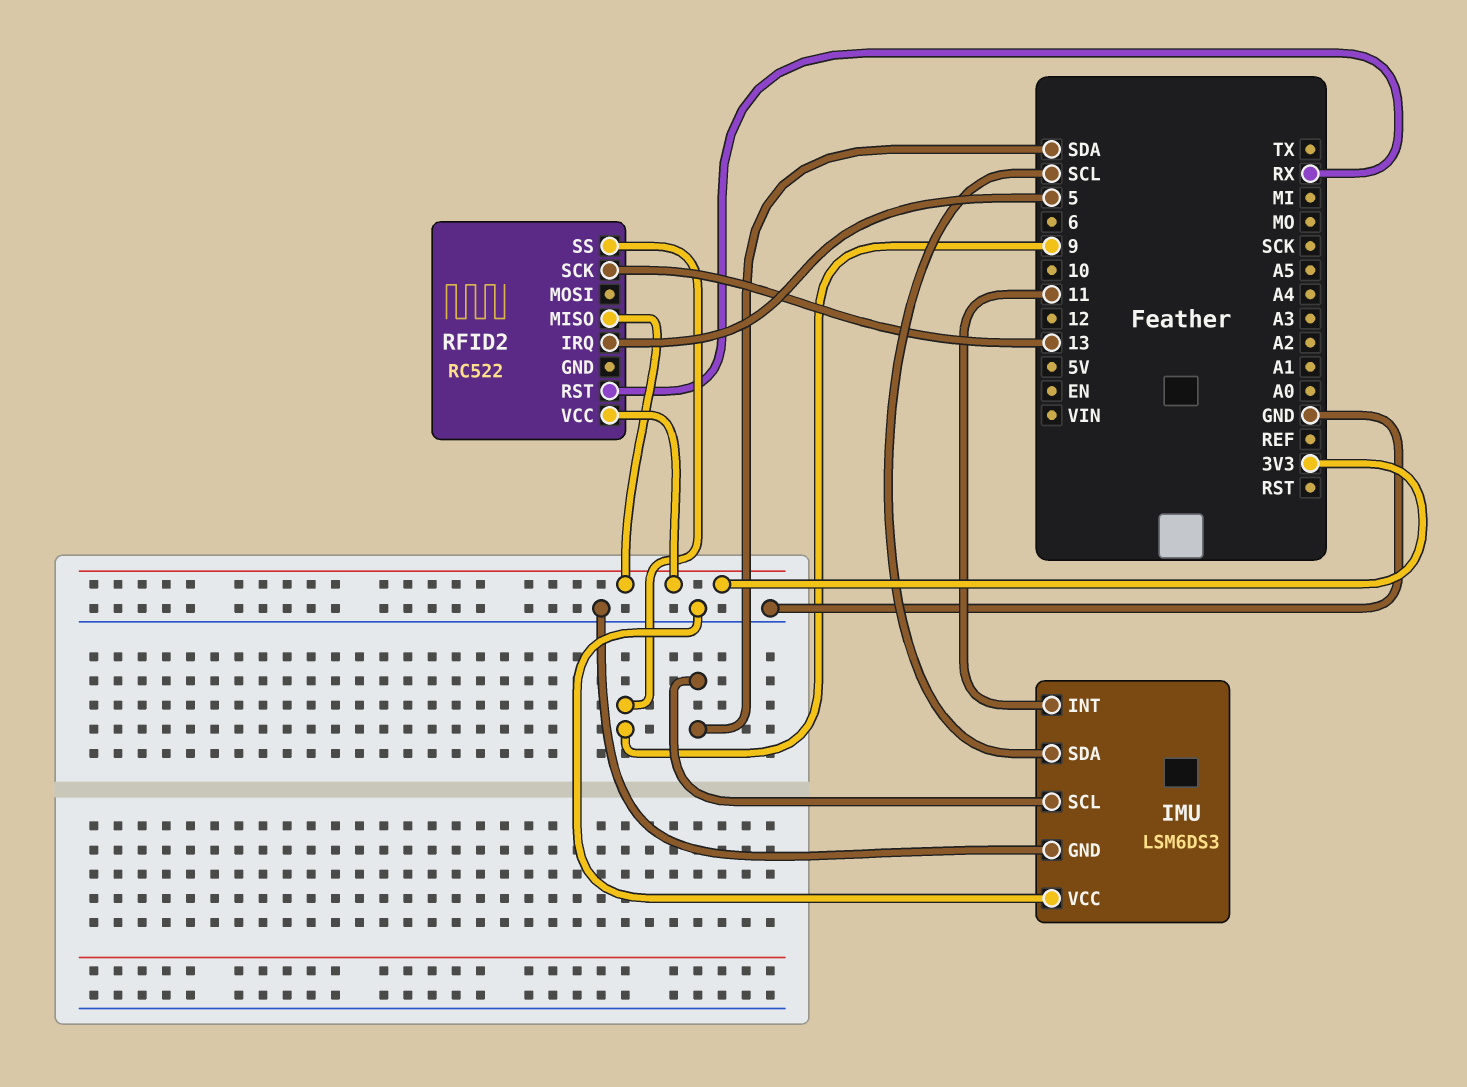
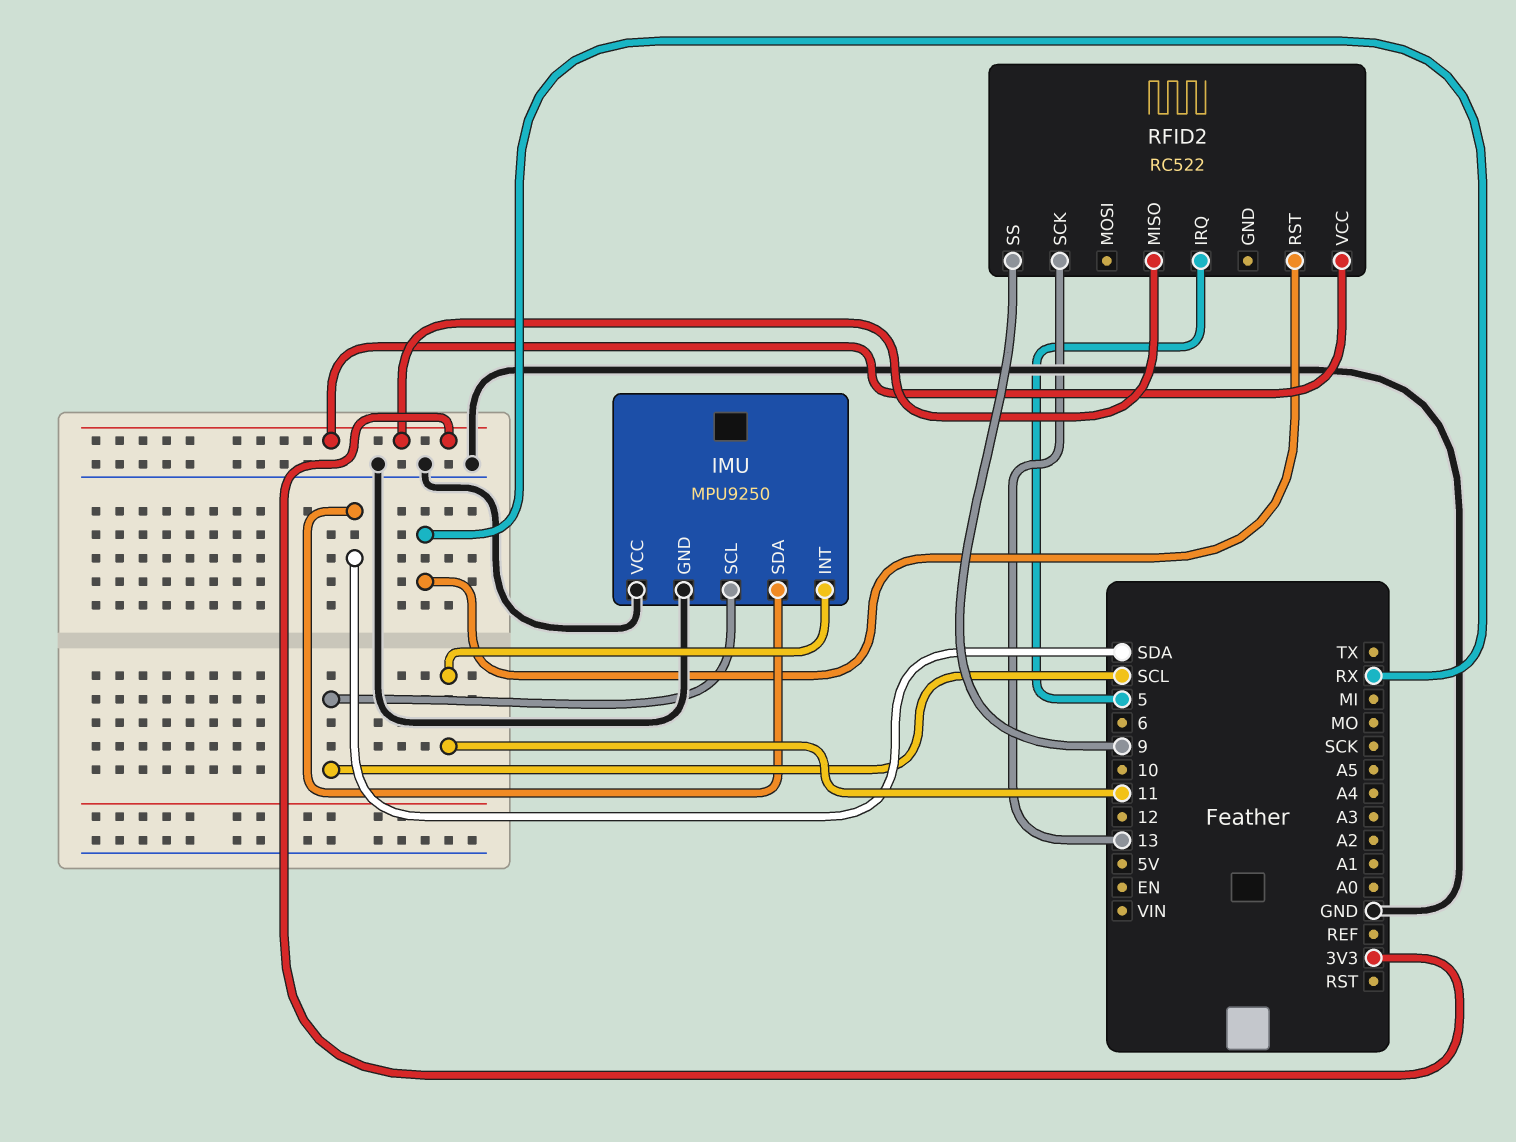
IMU: LSM6DS3 -> MPU9250
IMU pin SCL: SDA -> SCL
IMU pin SDA: SCL -> SDA

